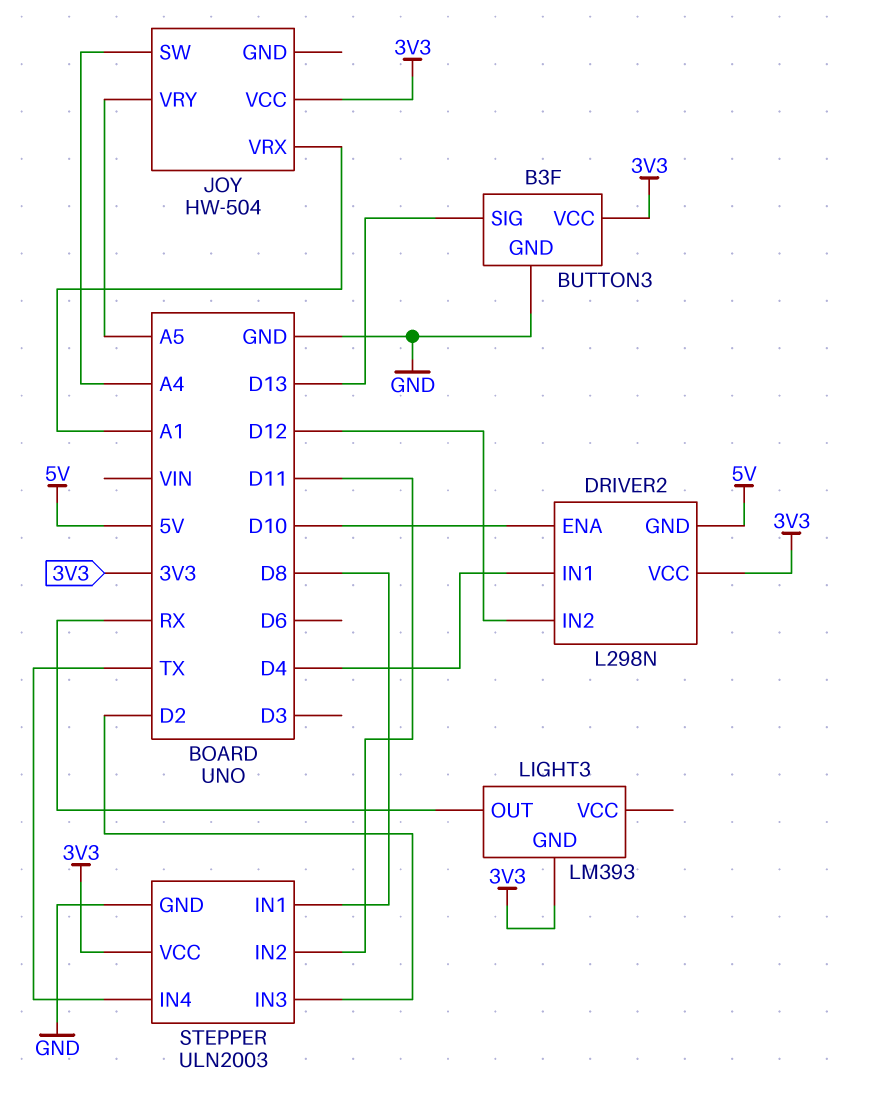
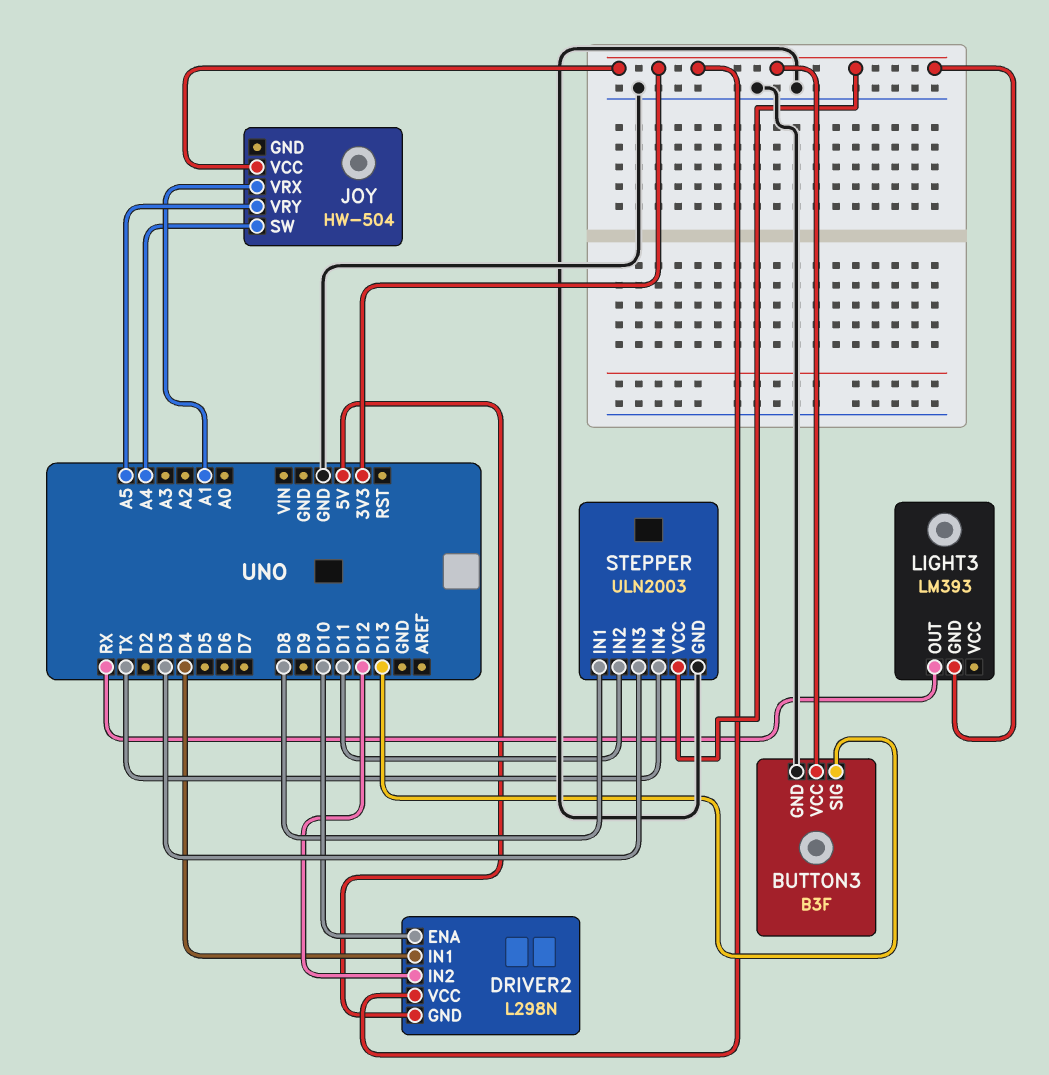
STEPPER pin IN3: D2 -> D3

